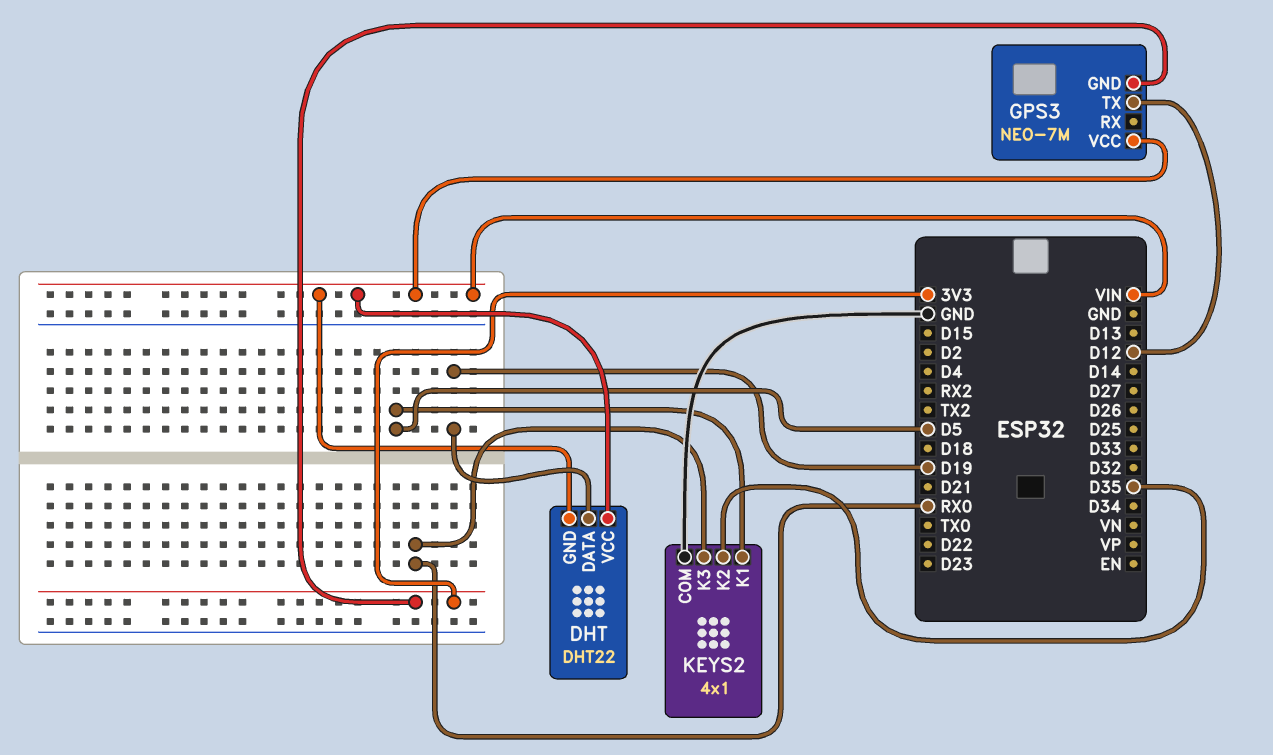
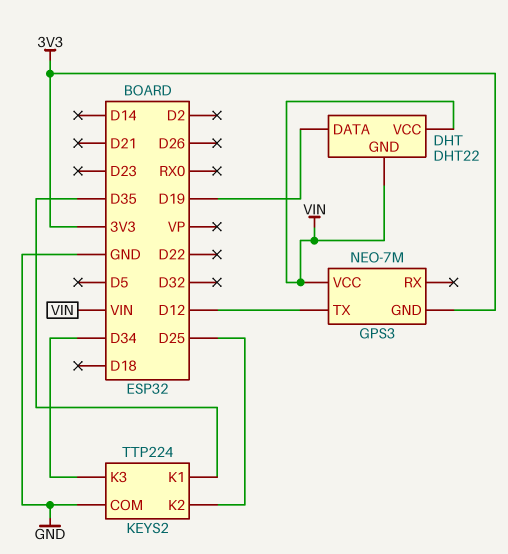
KEYS2: 4x1 -> TTP224
KEYS2 pin K1: D5 -> D35
KEYS2 pin K2: D35 -> D25
KEYS2 pin K3: RX0 -> D34

